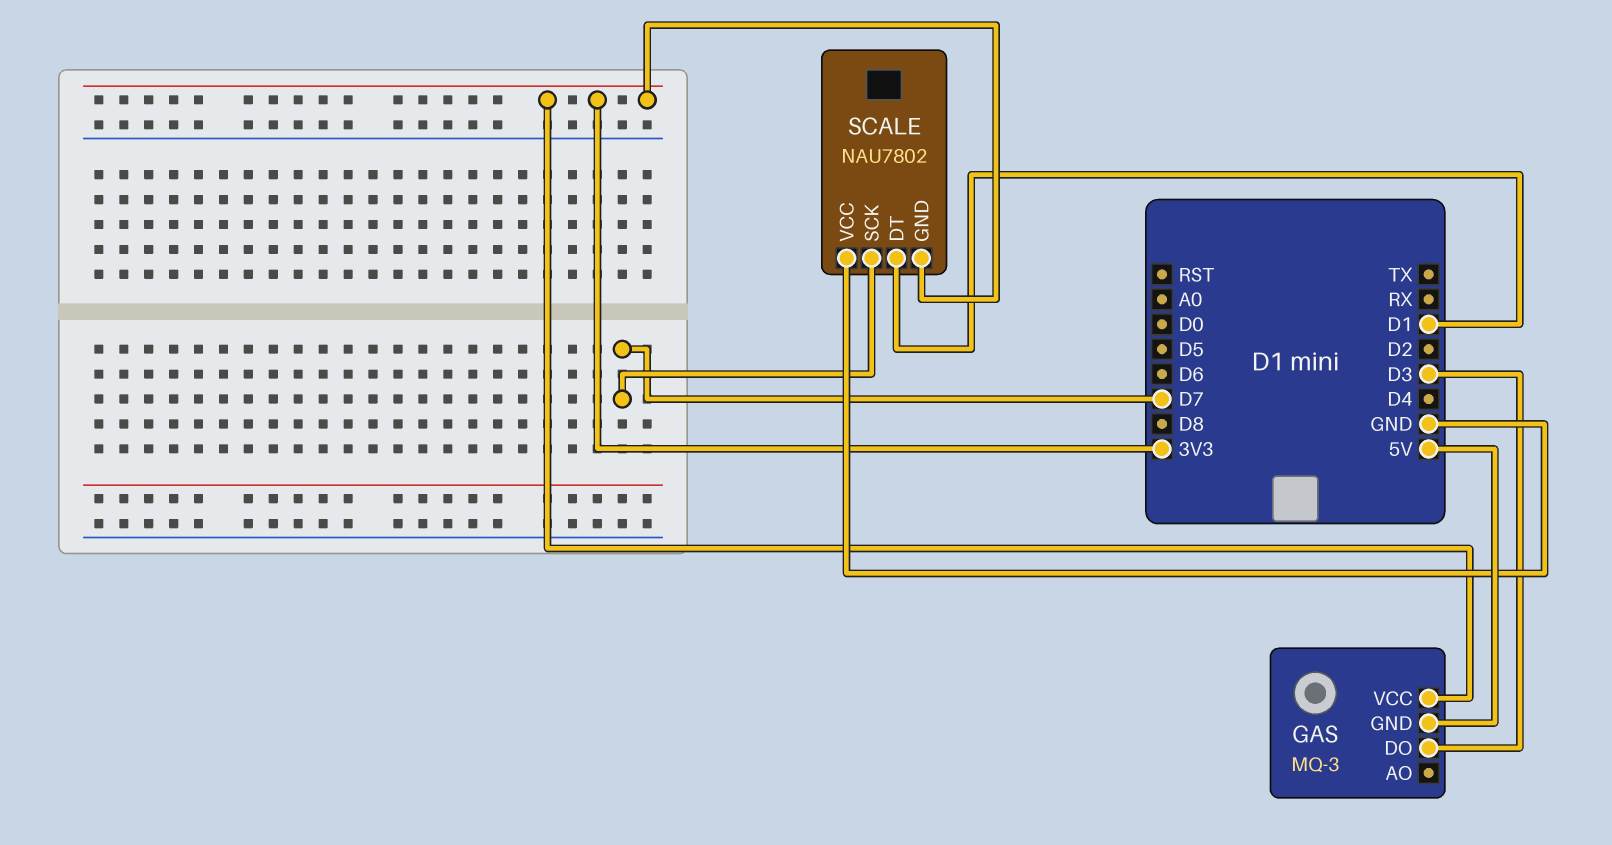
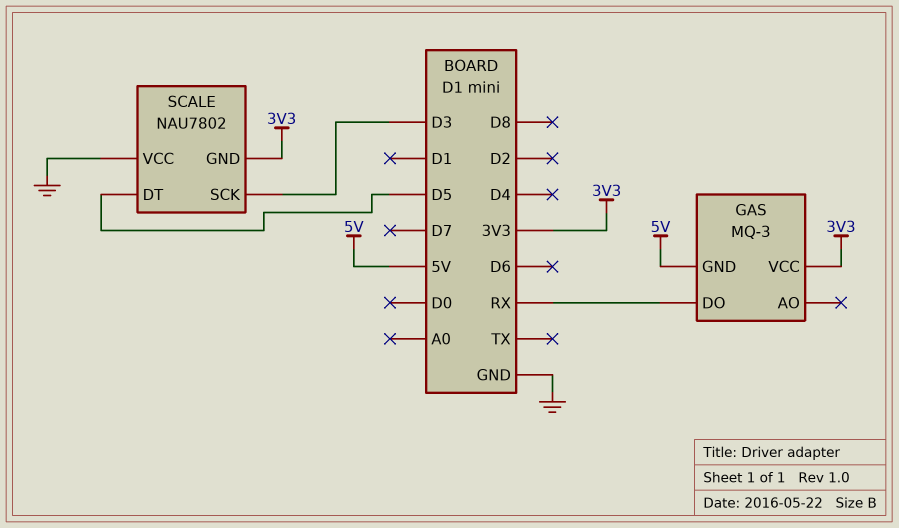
GAS pin DO: D3 -> RX
SCALE pin DT: D1 -> D5
SCALE pin SCK: D7 -> D3

